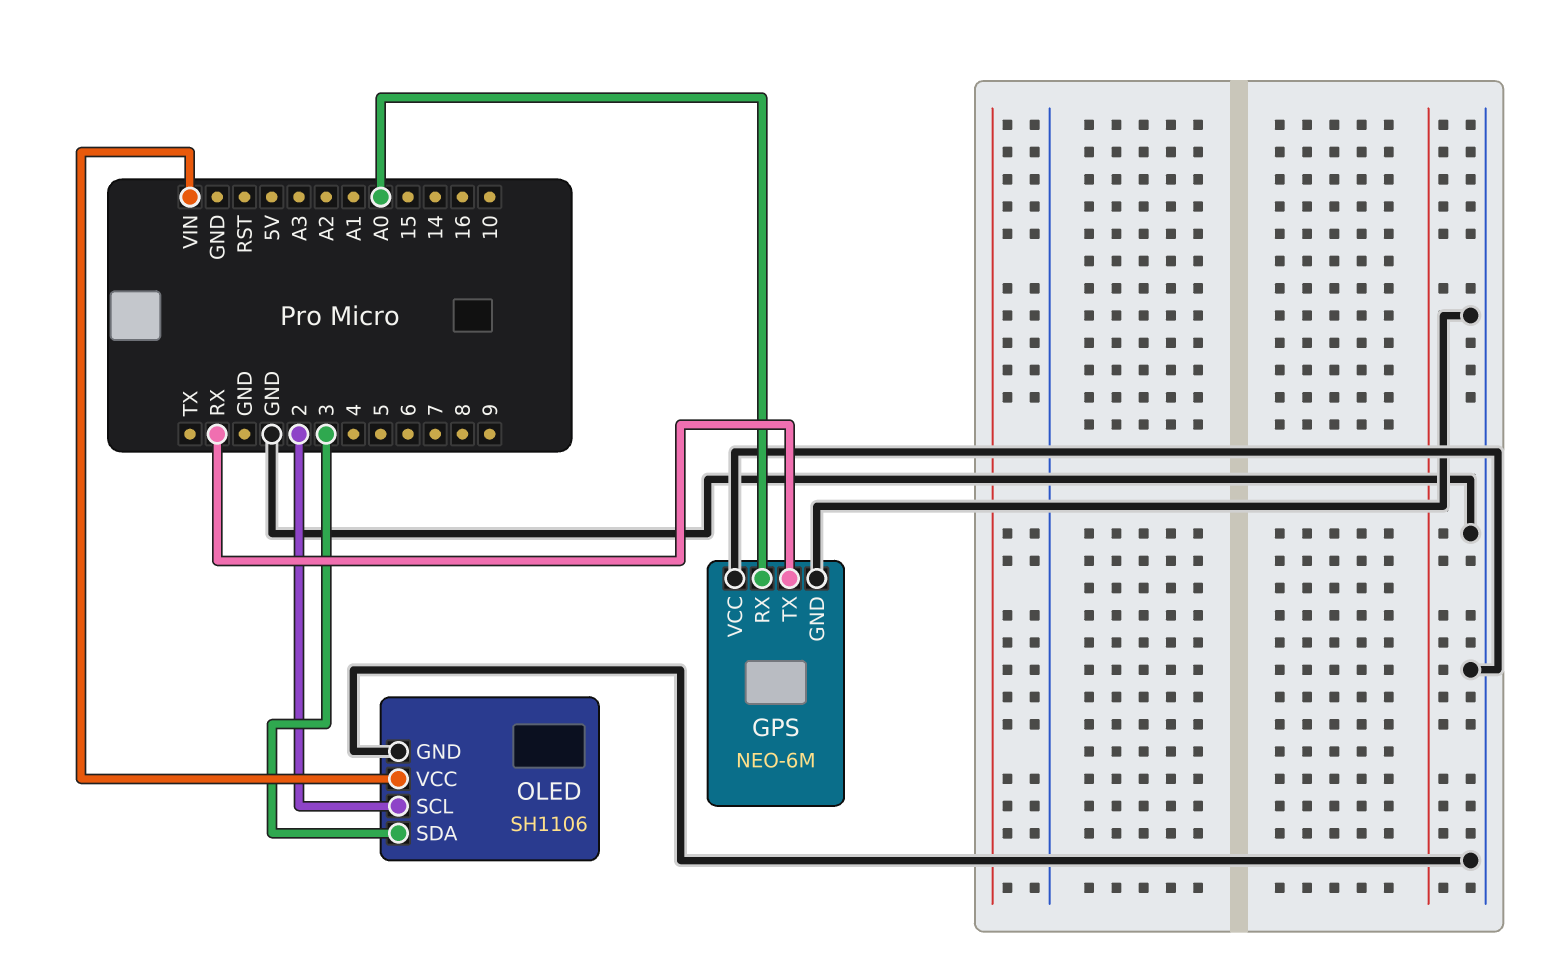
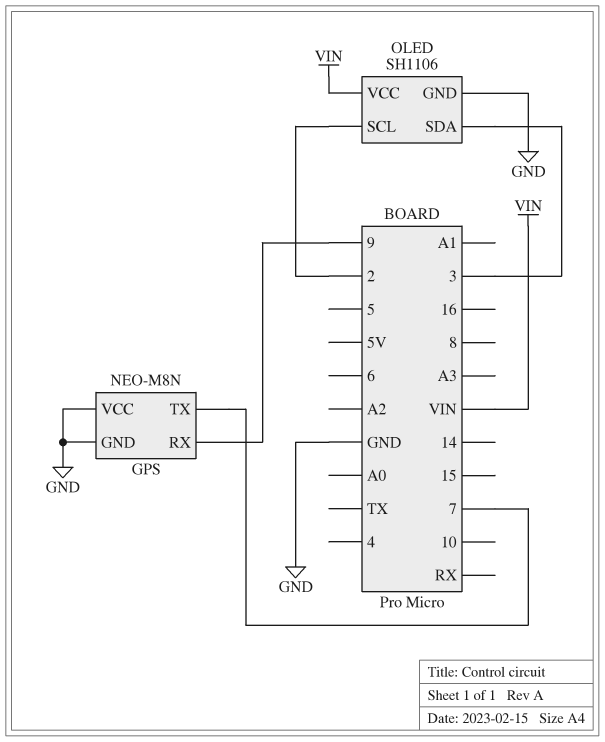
GPS: NEO-6M -> NEO-M8N
GPS pin RX: A0 -> 9
GPS pin TX: RX -> 7

